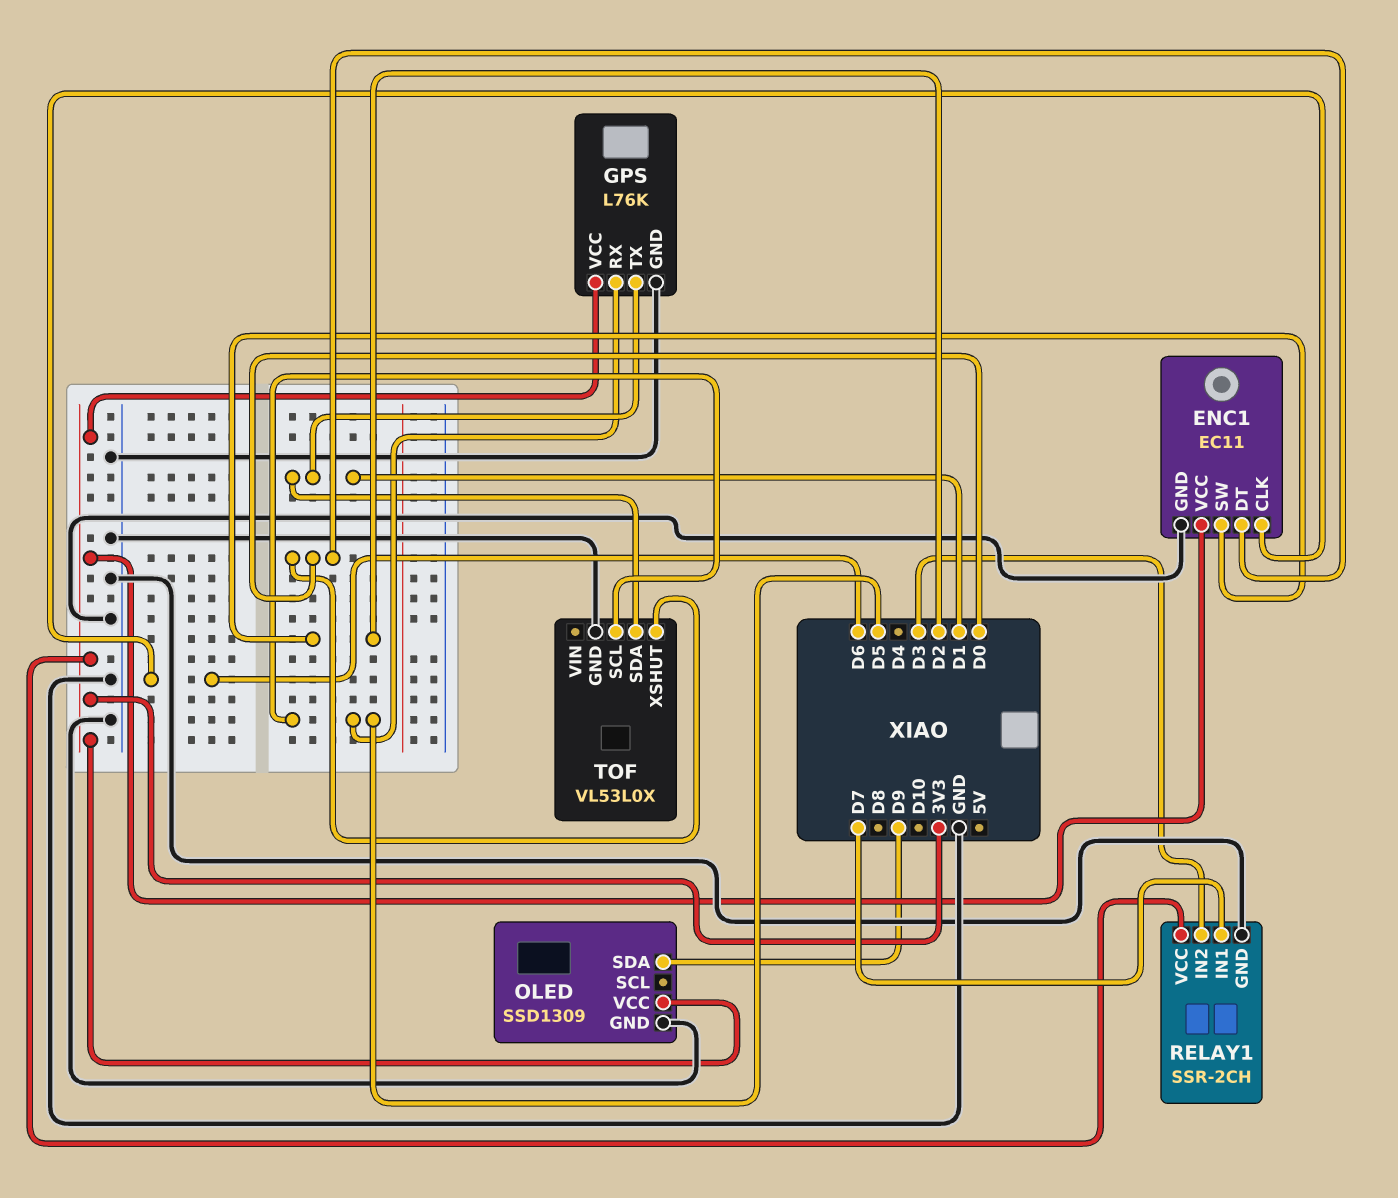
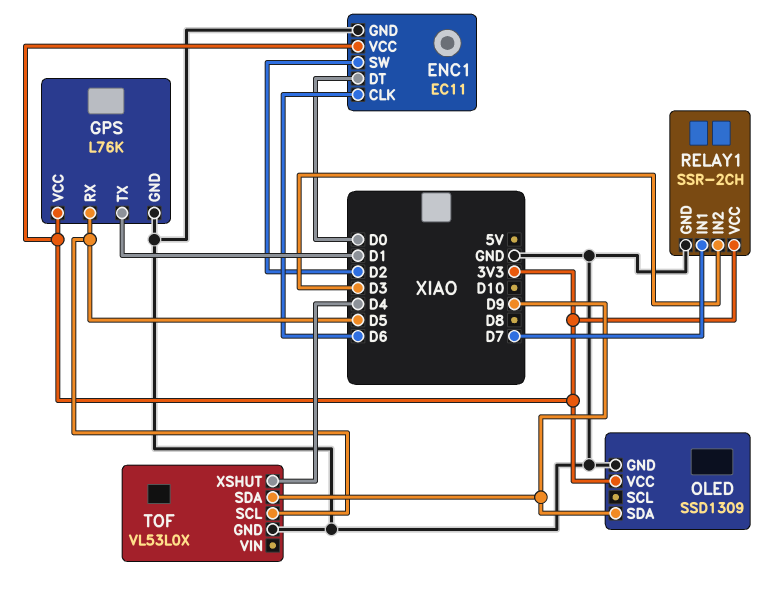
TOF pin SDA: D1 -> D9
TOF pin XSHUT: D0 -> D4

